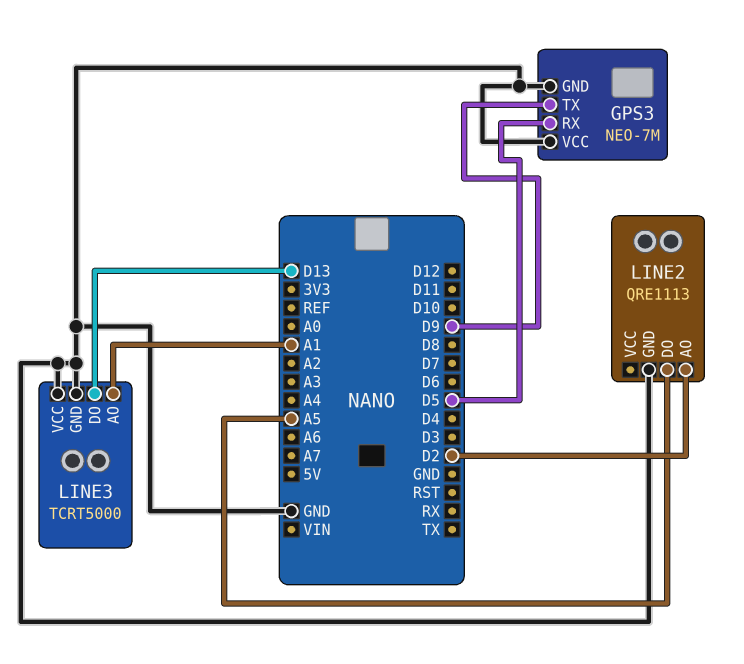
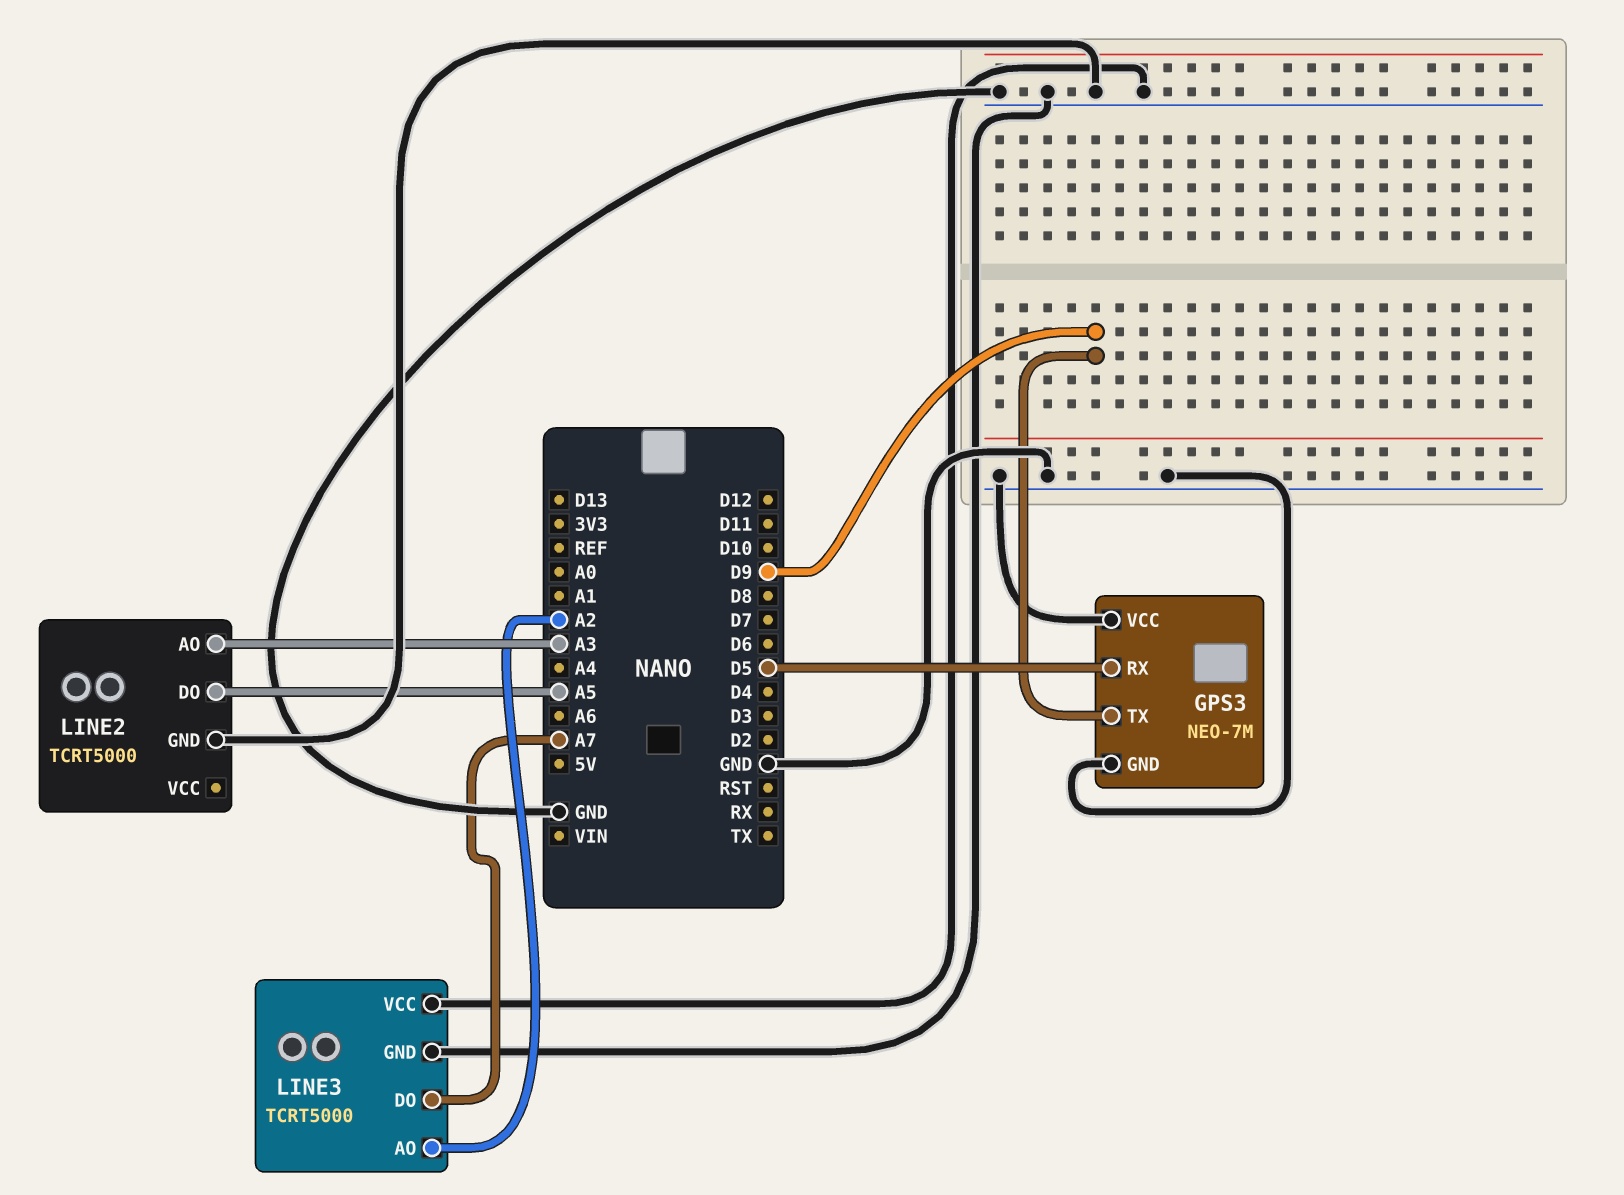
LINE2: QRE1113 -> TCRT5000
LINE2 pin AO: D2 -> A3
LINE3 pin AO: A1 -> A2
LINE3 pin DO: D13 -> A7

